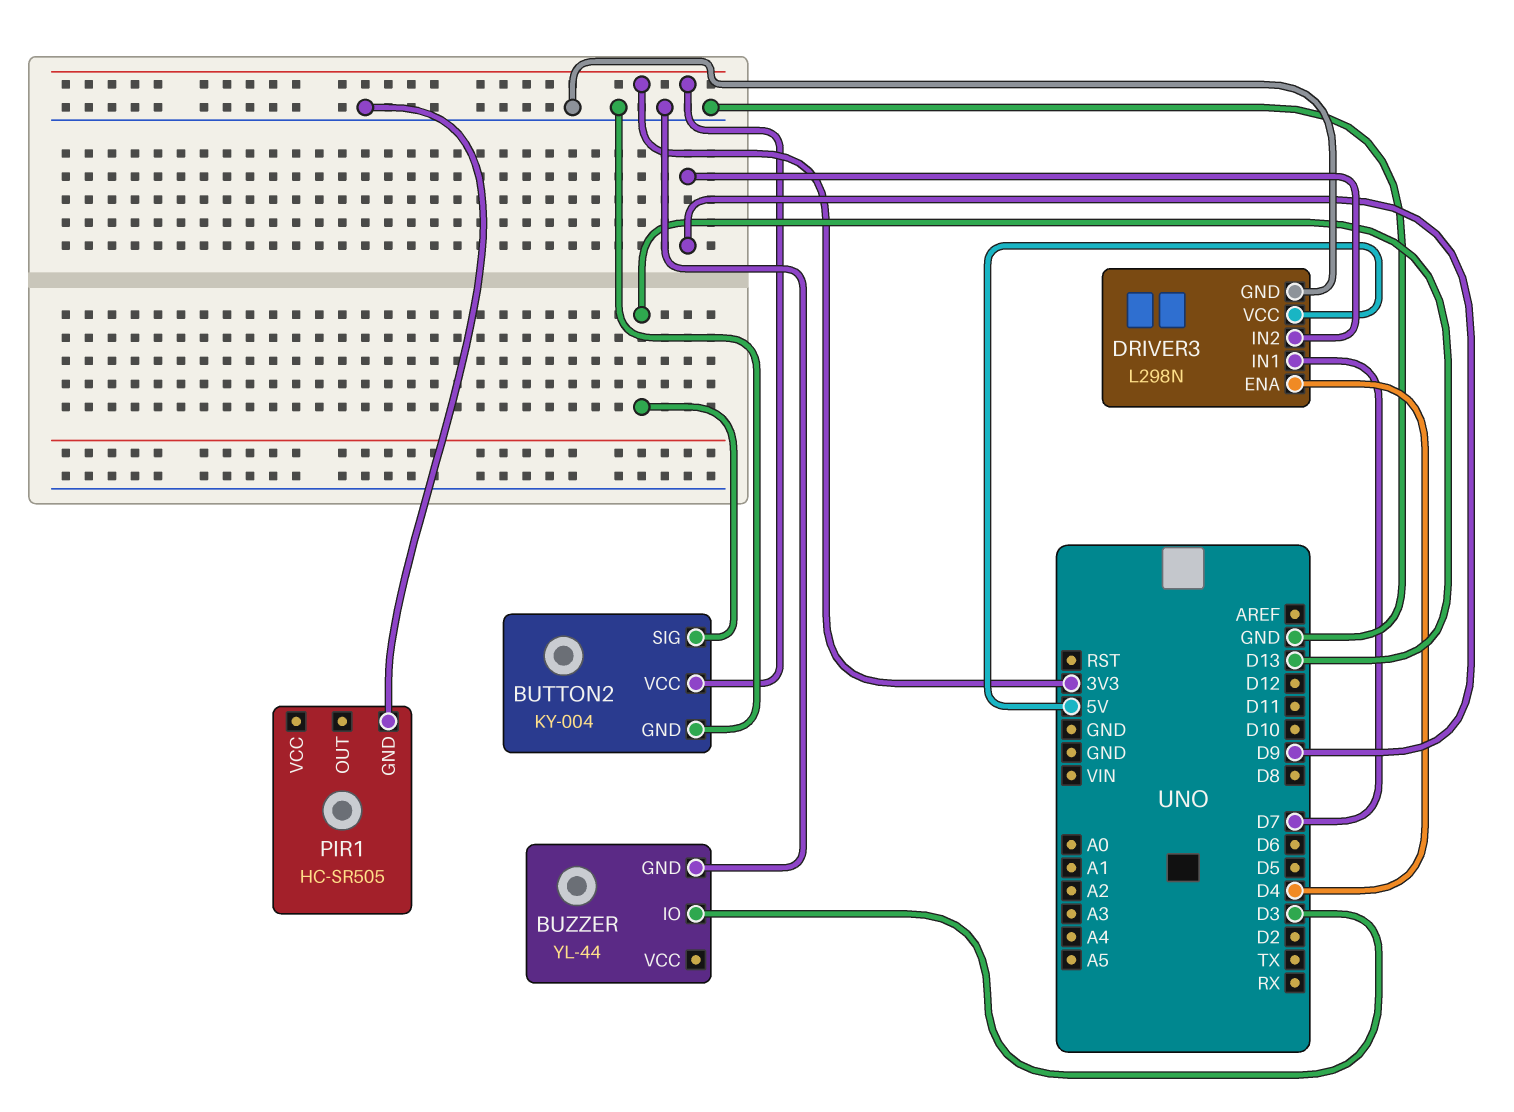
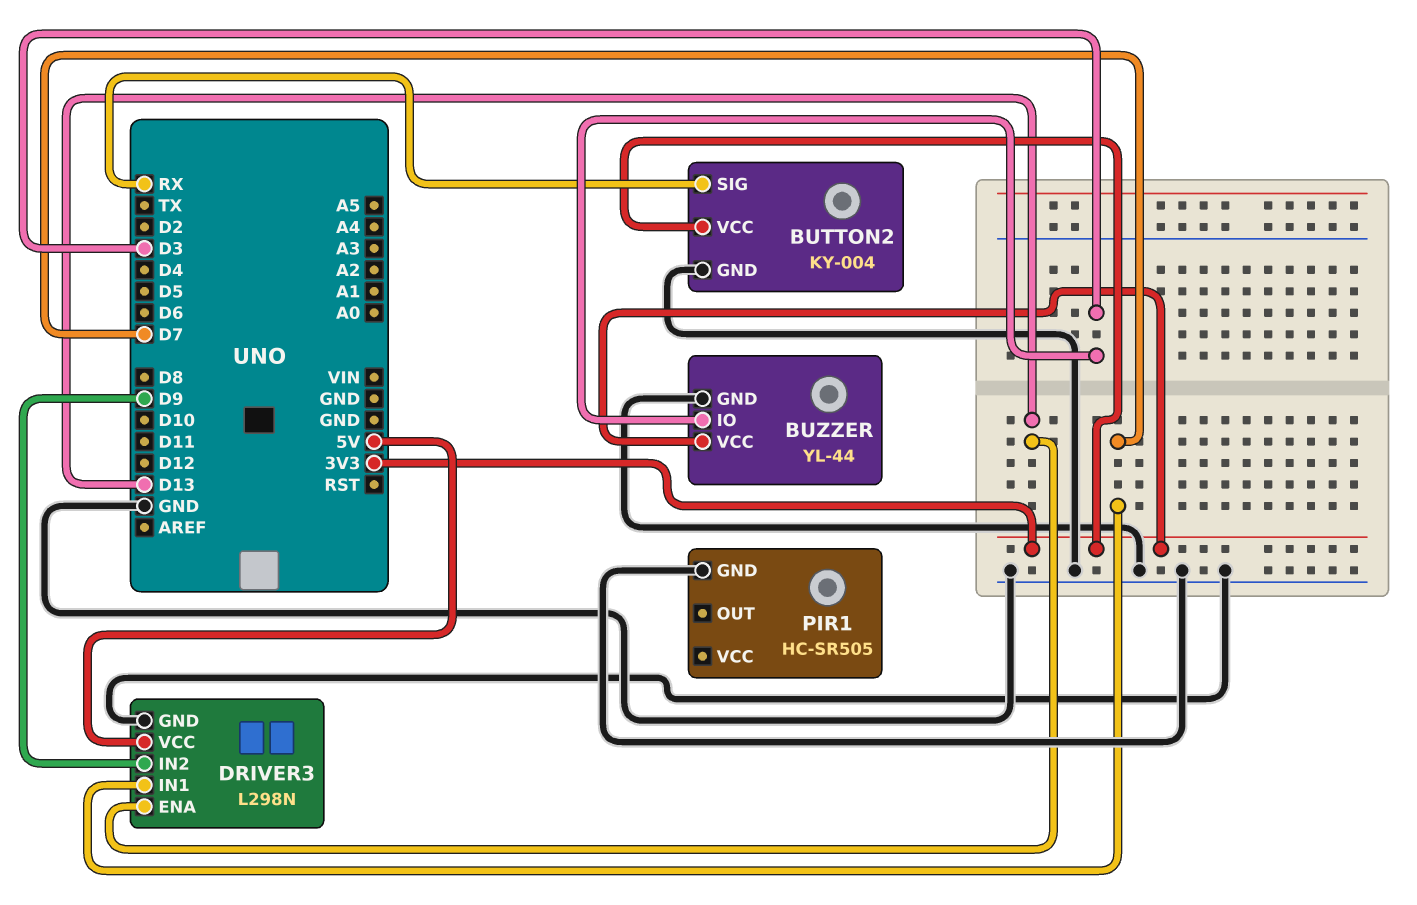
BUTTON2 pin SIG: D13 -> RX
BUZZER pin VCC: none -> 3V3
DRIVER3 pin ENA: D4 -> D13

